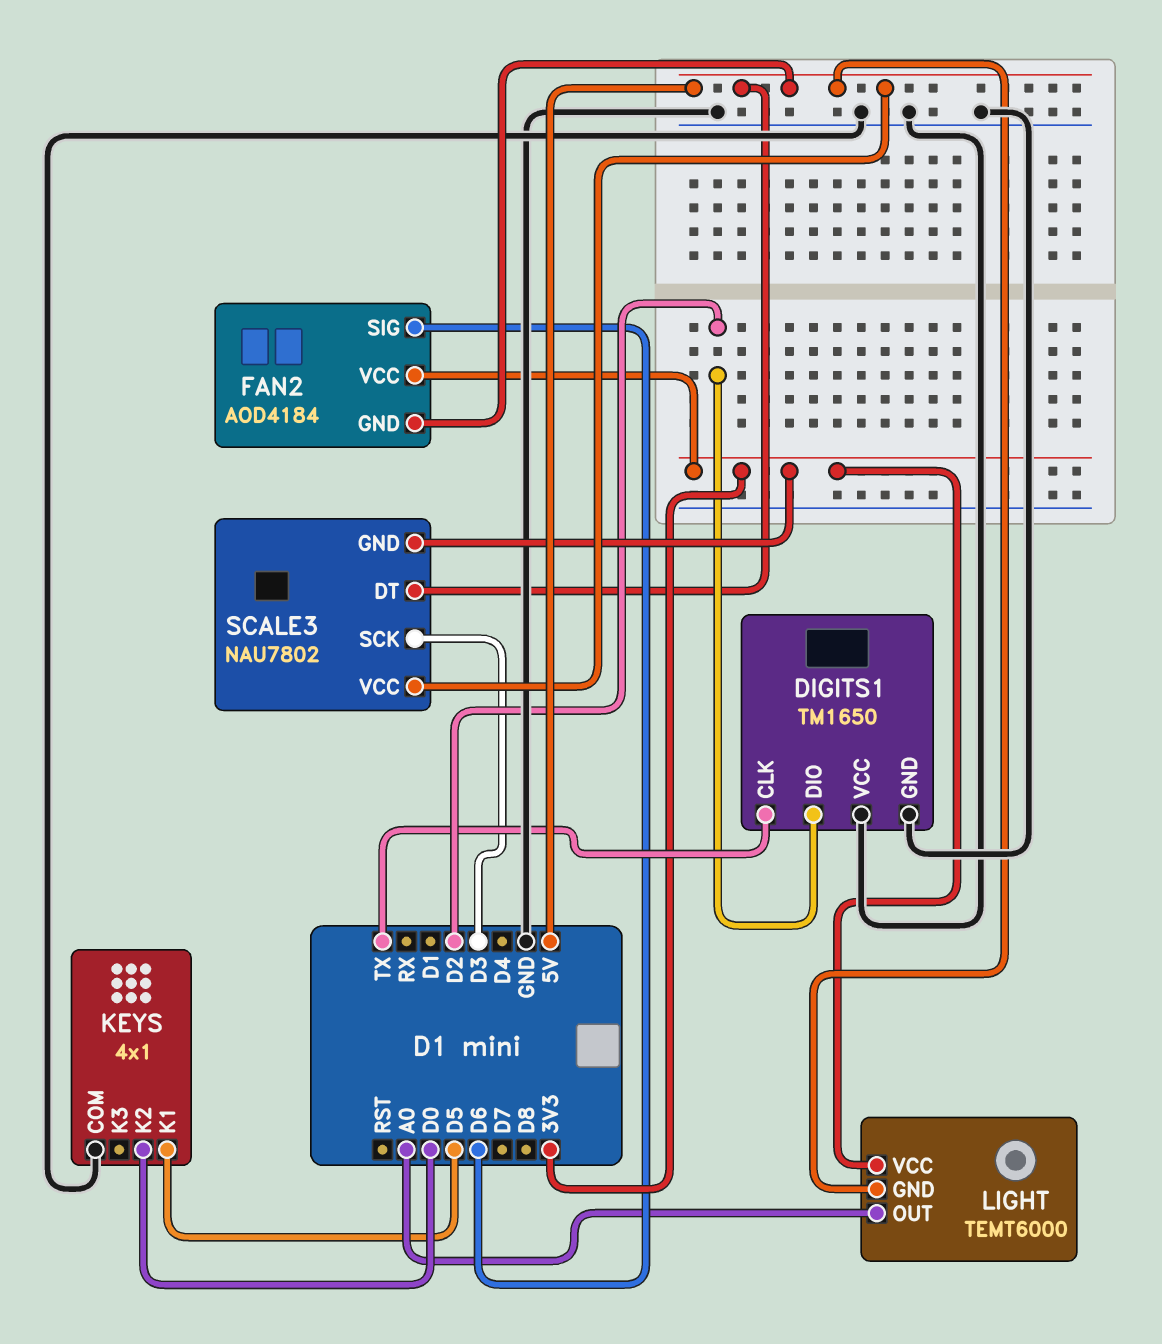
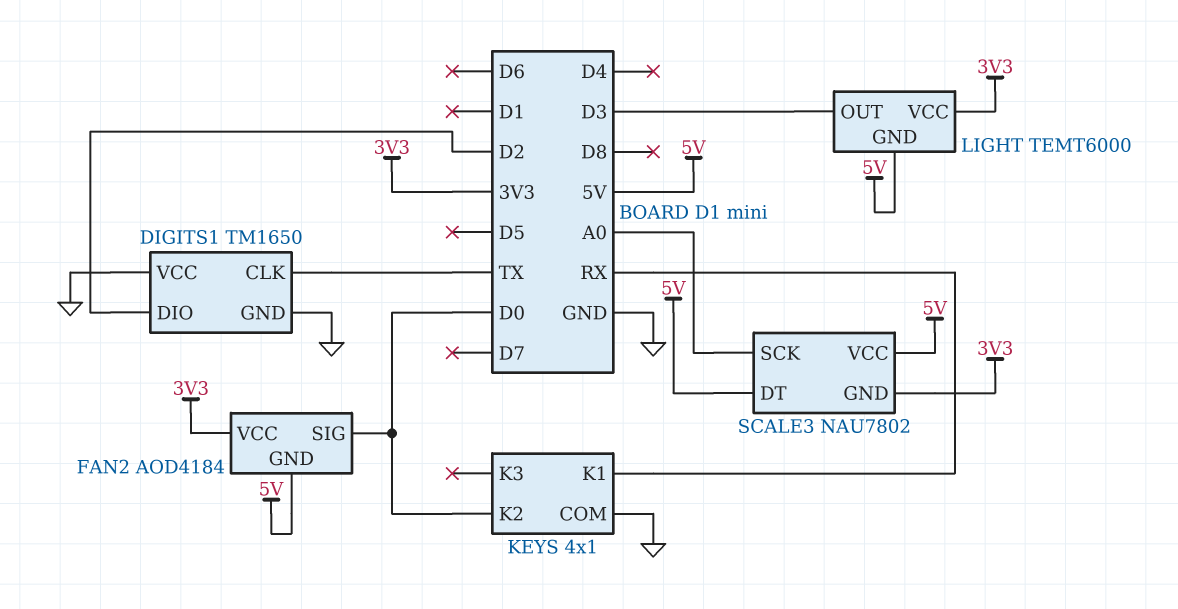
FAN2 pin SIG: D6 -> D0
KEYS pin K1: D5 -> RX
LIGHT pin OUT: A0 -> D3
SCALE3 pin SCK: D3 -> A0

